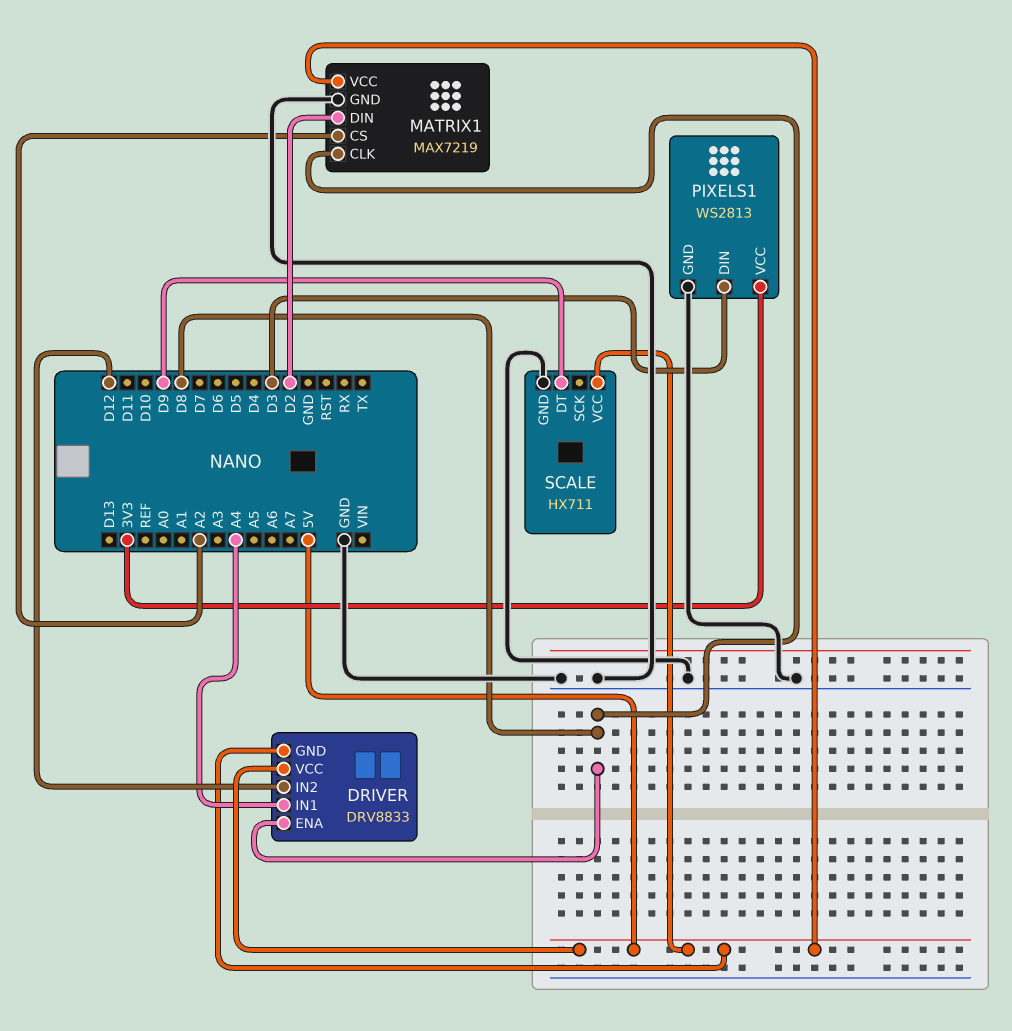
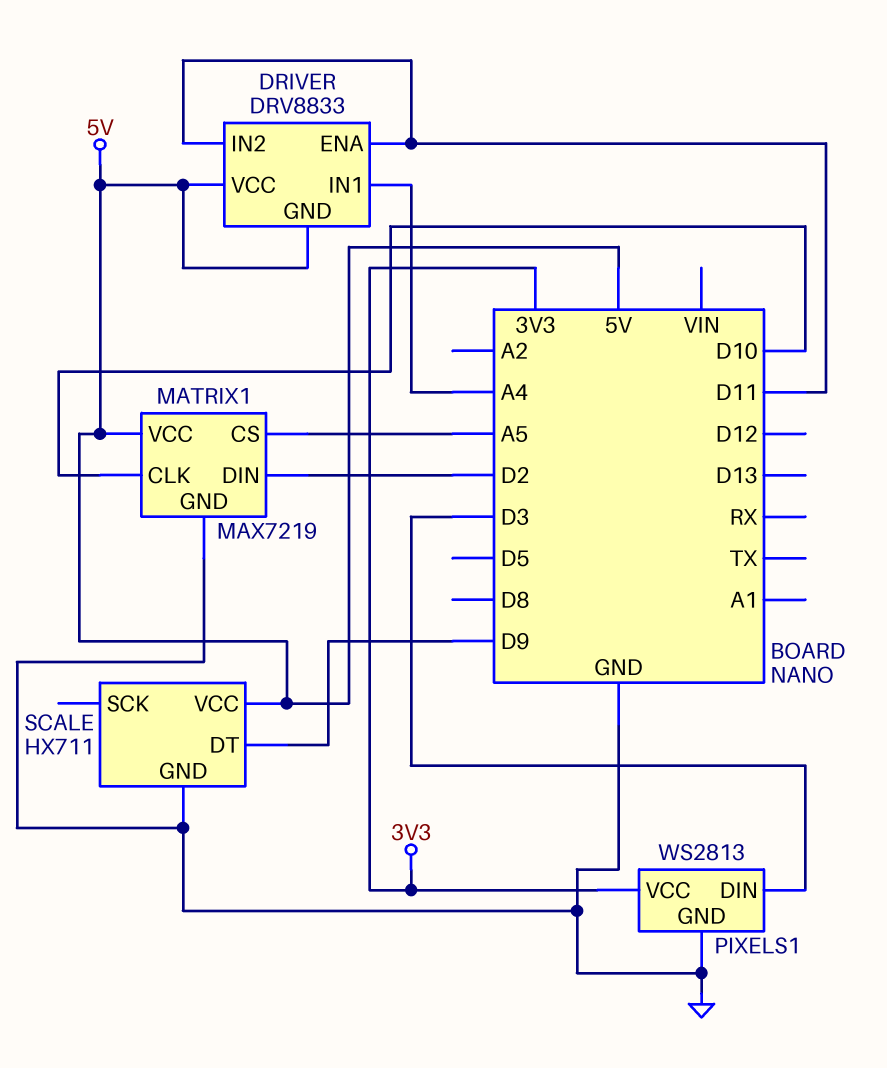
DRIVER pin ENA: D8 -> D11
DRIVER pin IN2: D12 -> D11
MATRIX1 pin CLK: D8 -> D10
MATRIX1 pin CS: A2 -> A5

